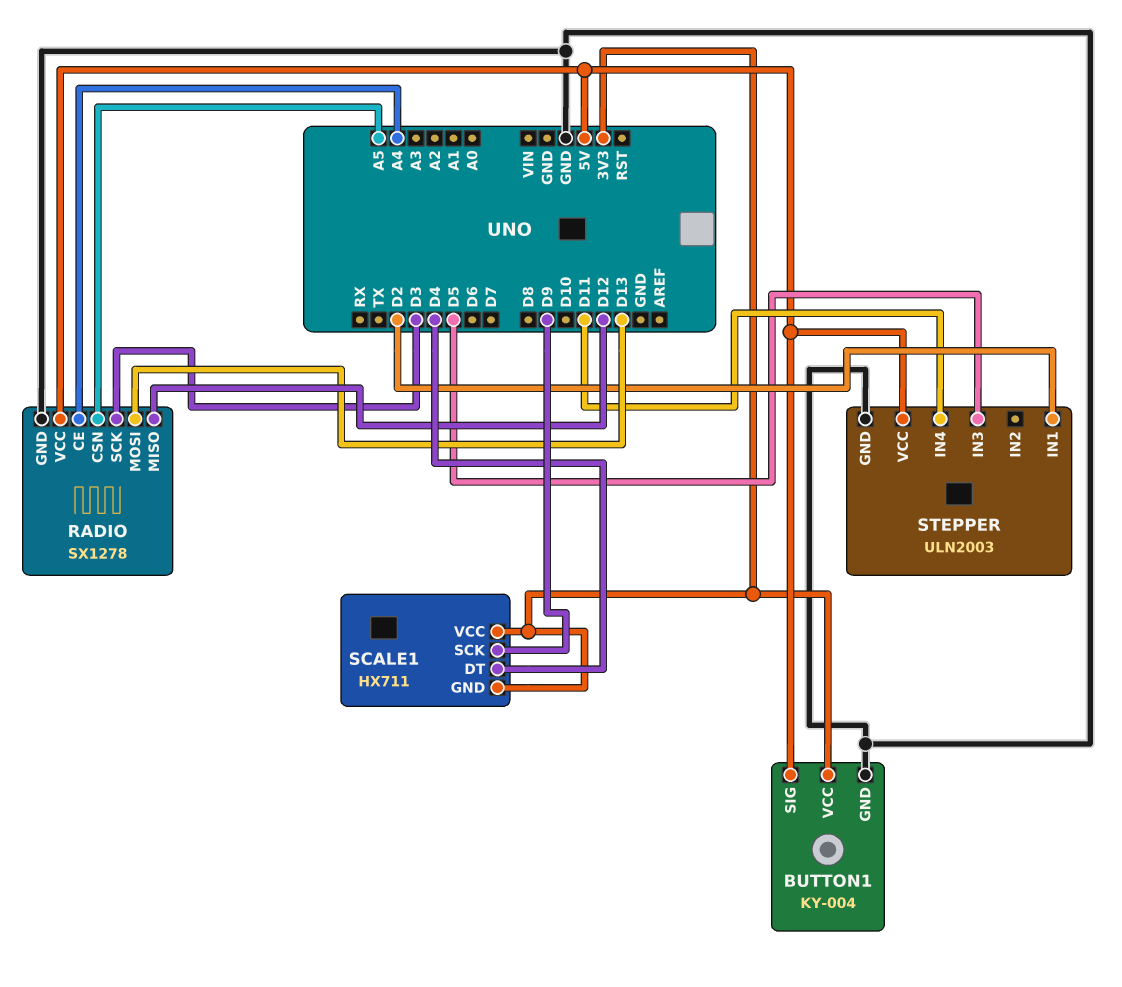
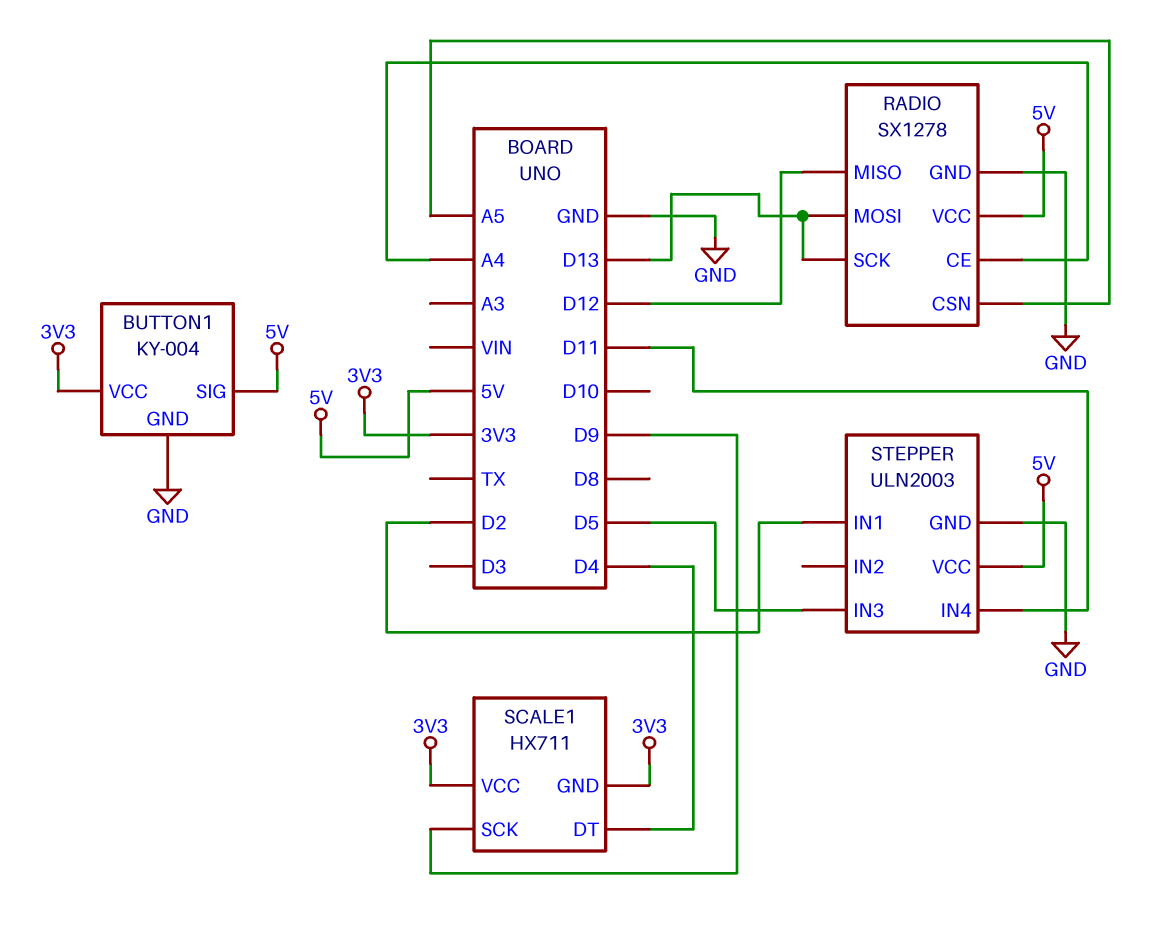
RADIO pin SCK: D3 -> D13

